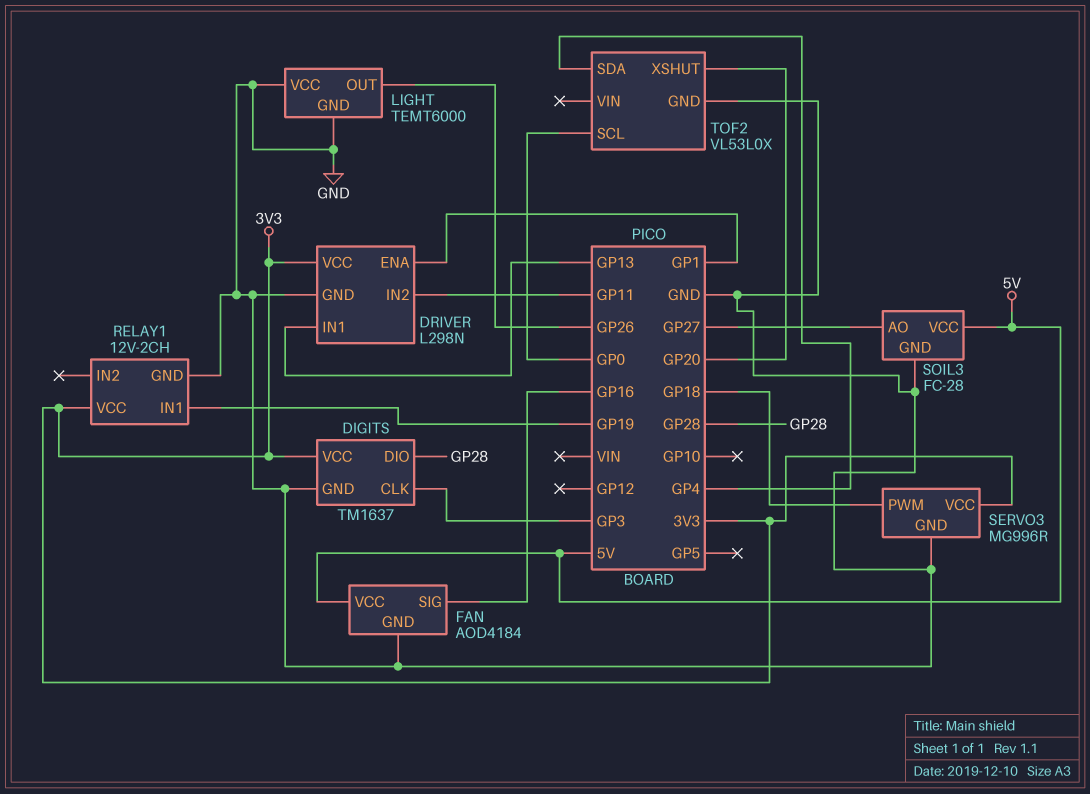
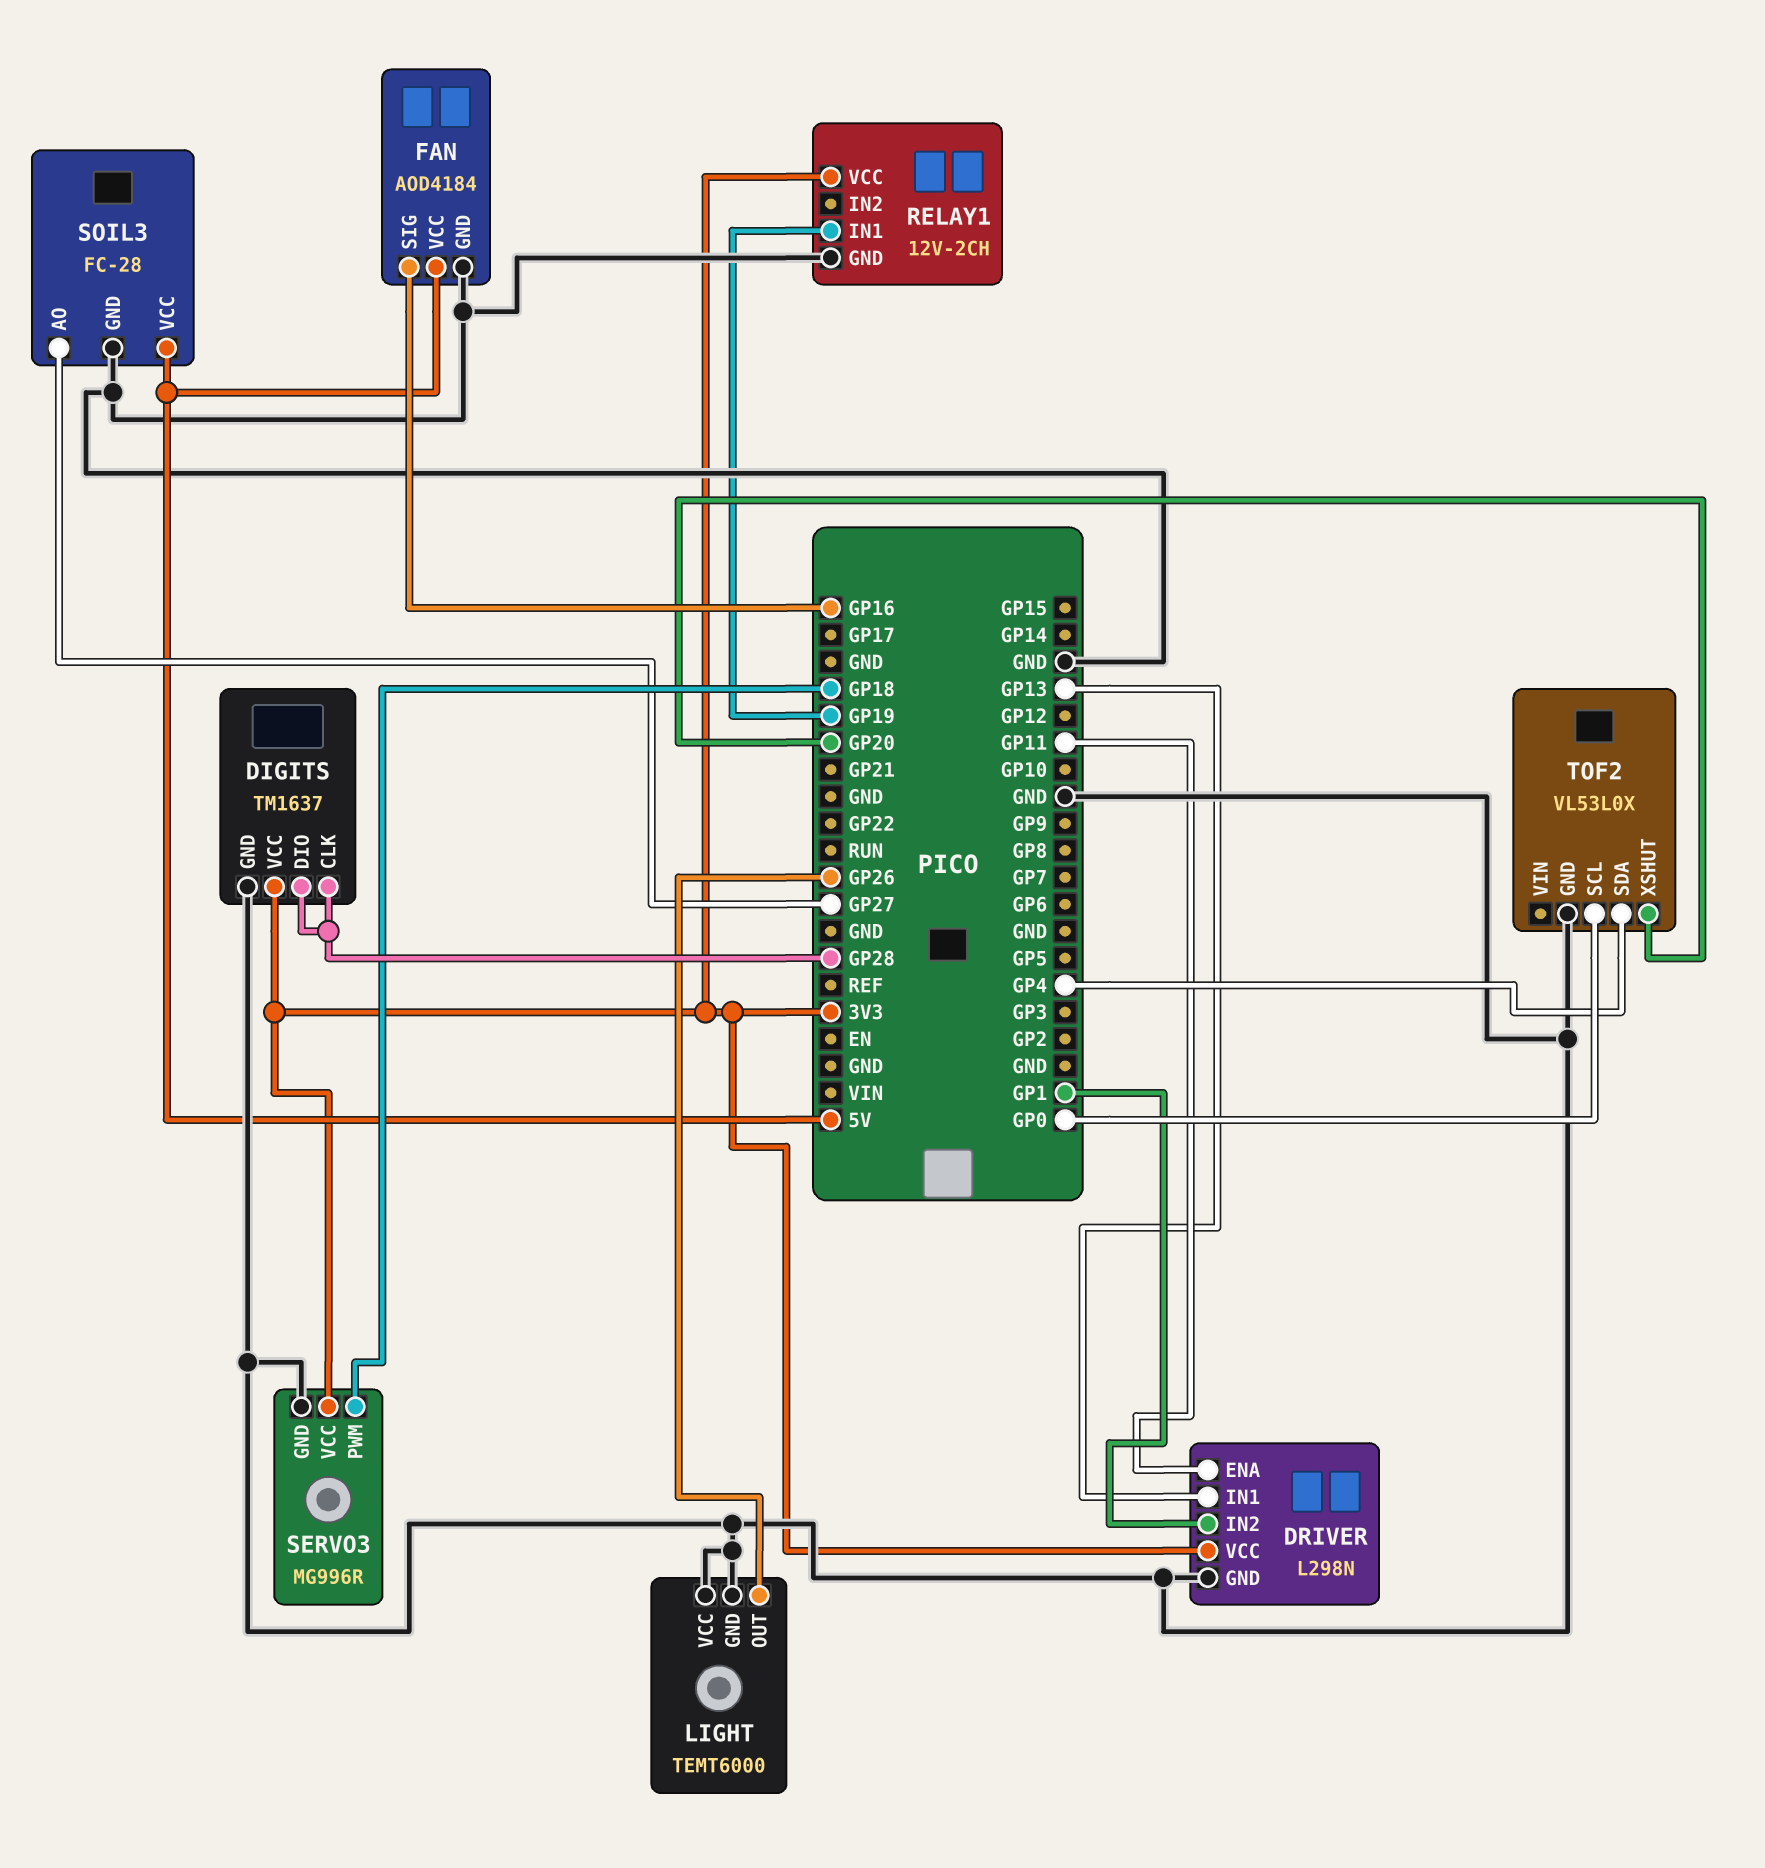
DIGITS pin CLK: GP3 -> GP28
DRIVER pin ENA: GP1 -> GP11
DRIVER pin IN2: GP11 -> GP1

